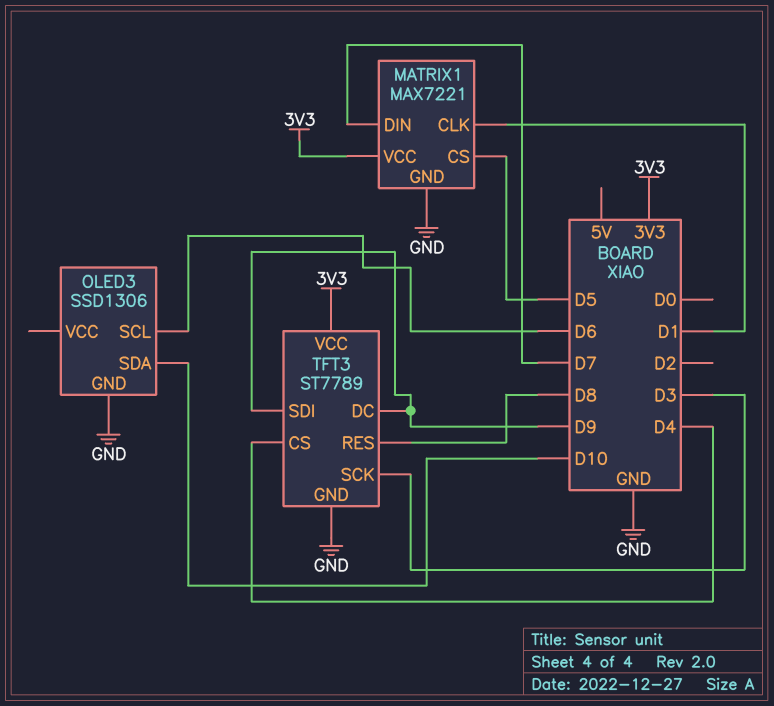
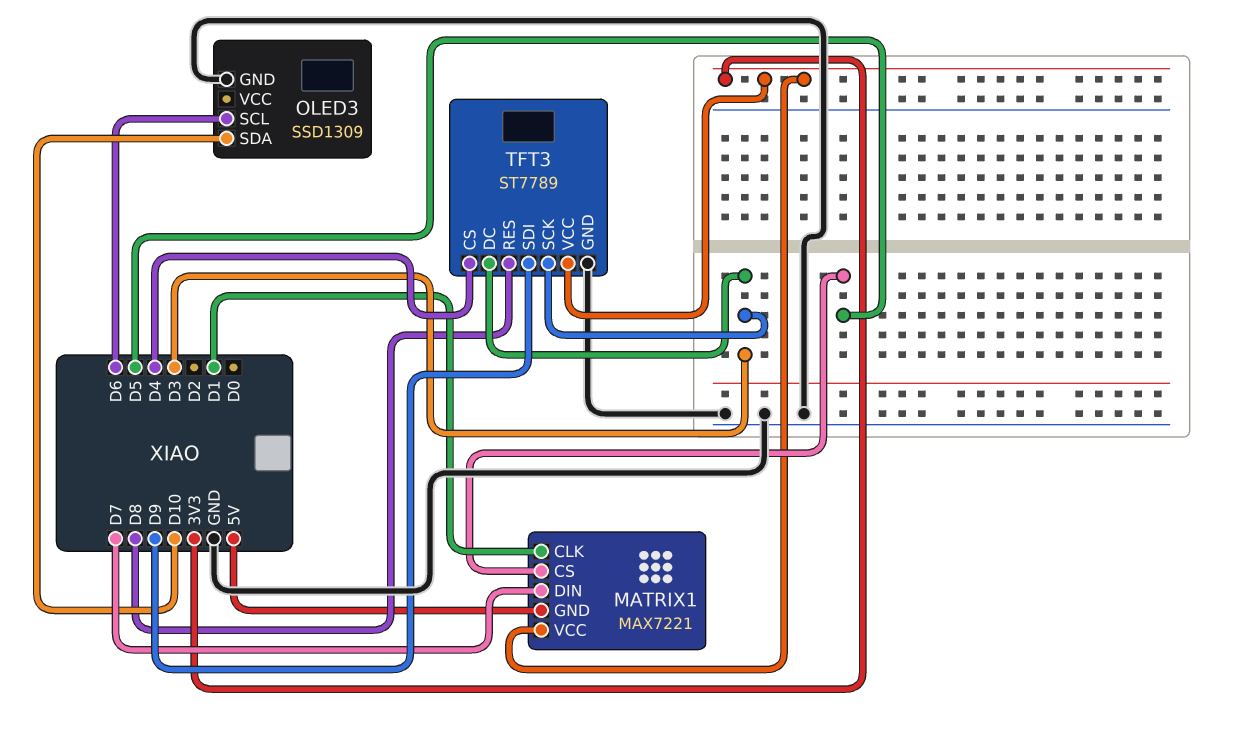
MATRIX1 pin GND: GND -> 5V
OLED3: SSD1306 -> SSD1309
TFT3 pin DC: D9 -> D3

